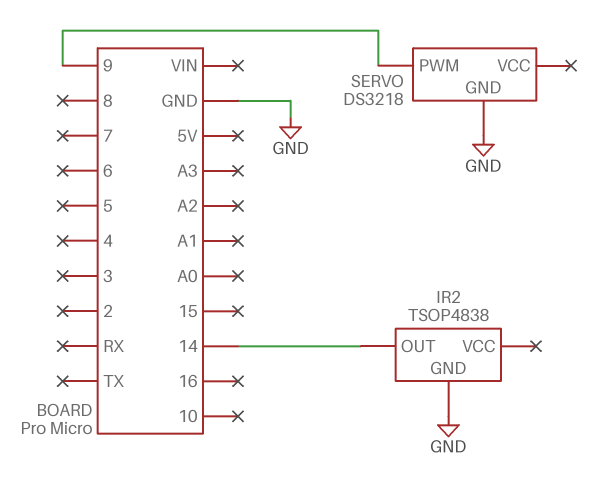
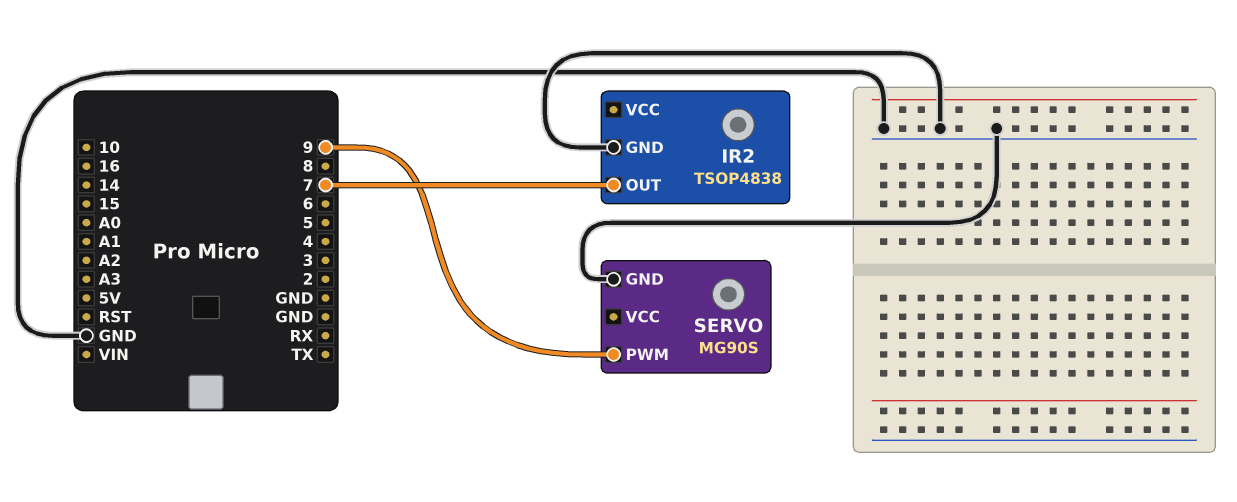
IR2 pin OUT: 14 -> 7
SERVO: DS3218 -> MG90S

